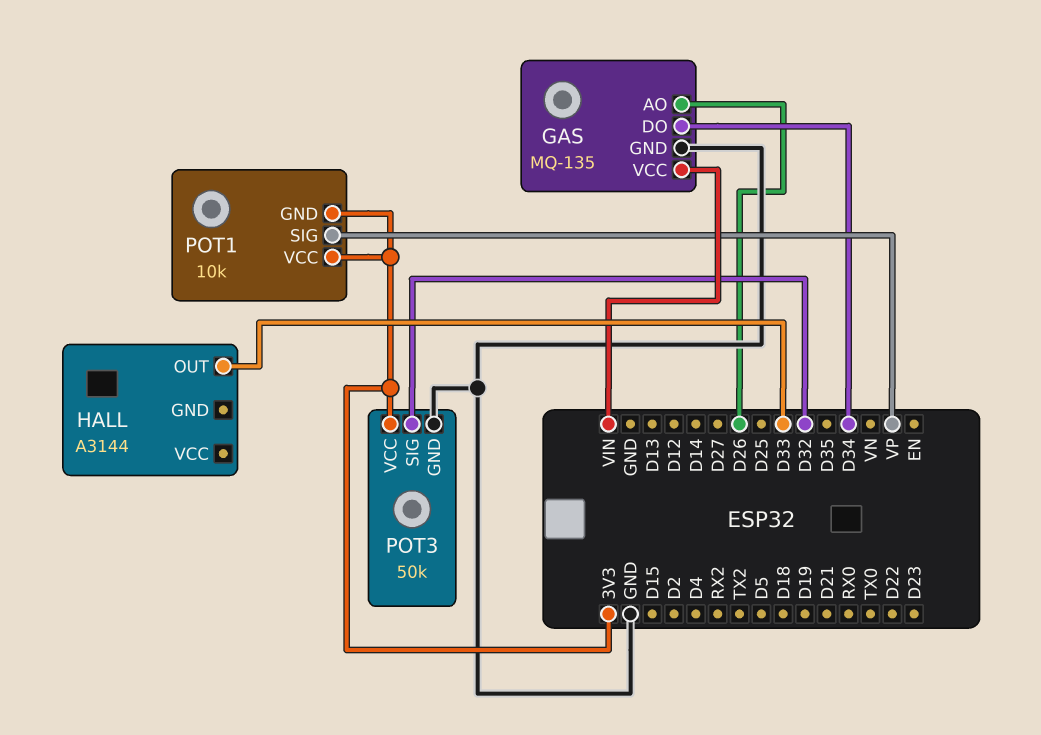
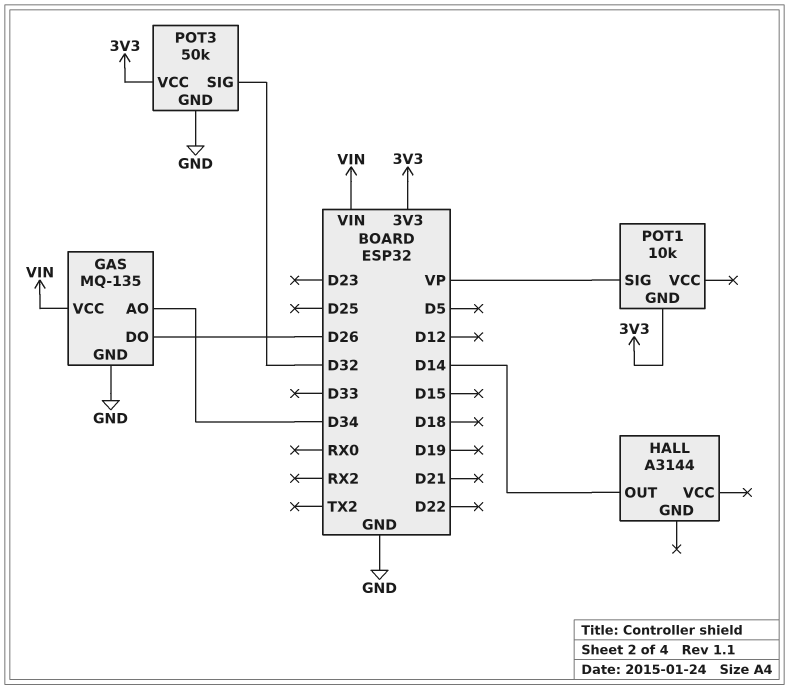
GAS pin AO: D26 -> D34
GAS pin DO: D34 -> D26
HALL pin OUT: D33 -> D14
POT1 pin VCC: 3V3 -> none

